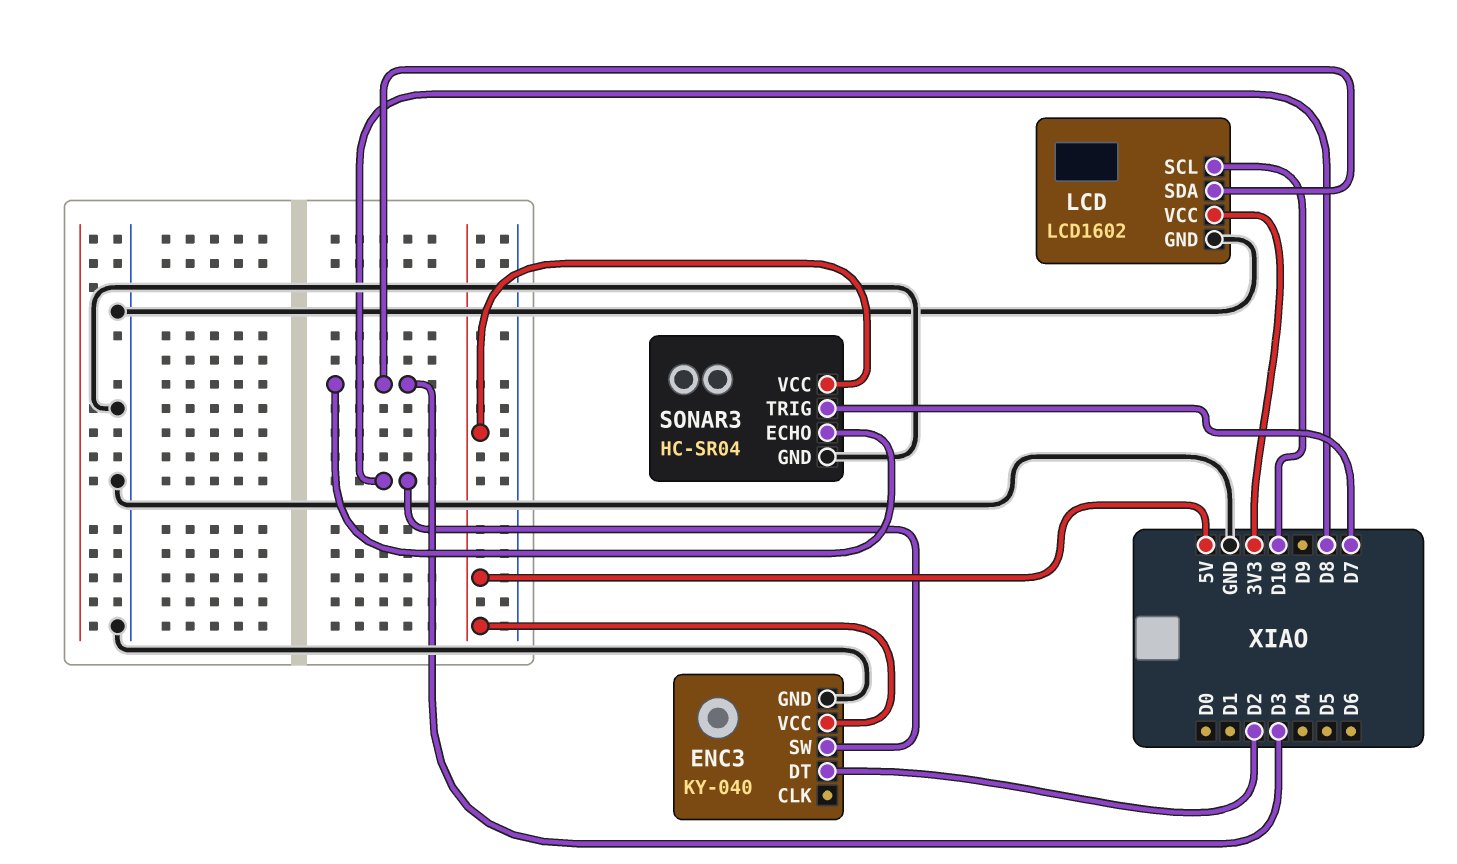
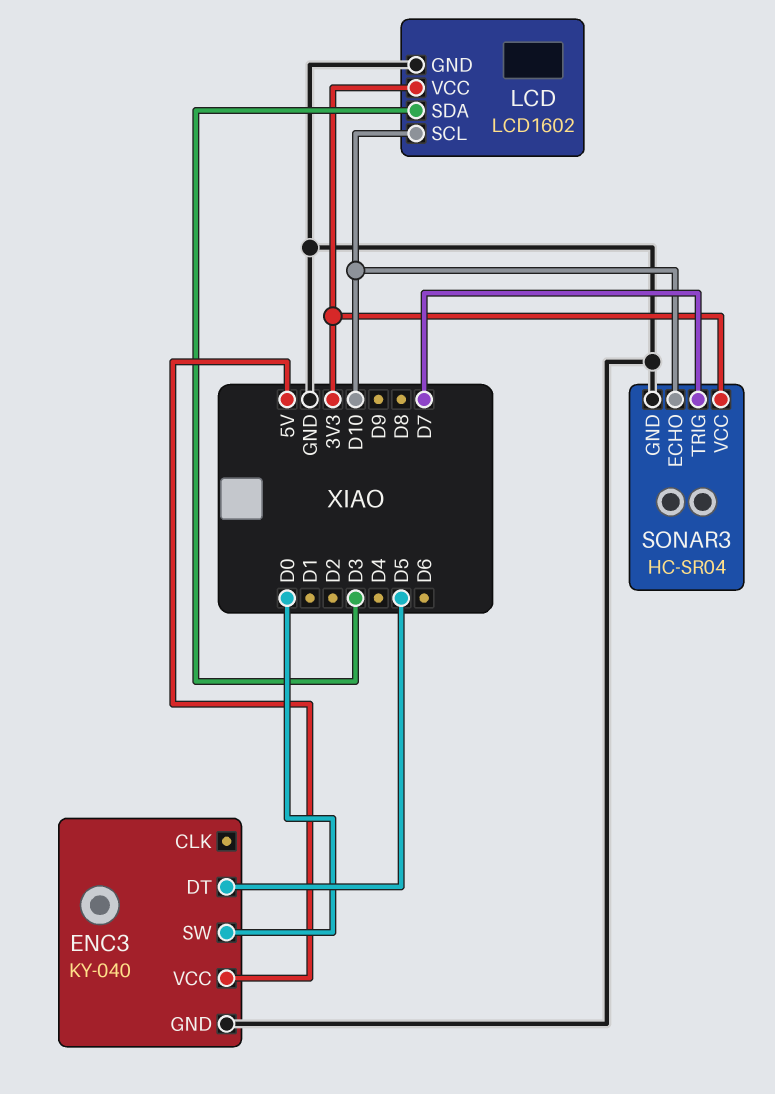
ENC3 pin DT: D2 -> D5
ENC3 pin SW: D8 -> D0
SONAR3 pin ECHO: D3 -> D10
SONAR3 pin VCC: 5V -> 3V3

